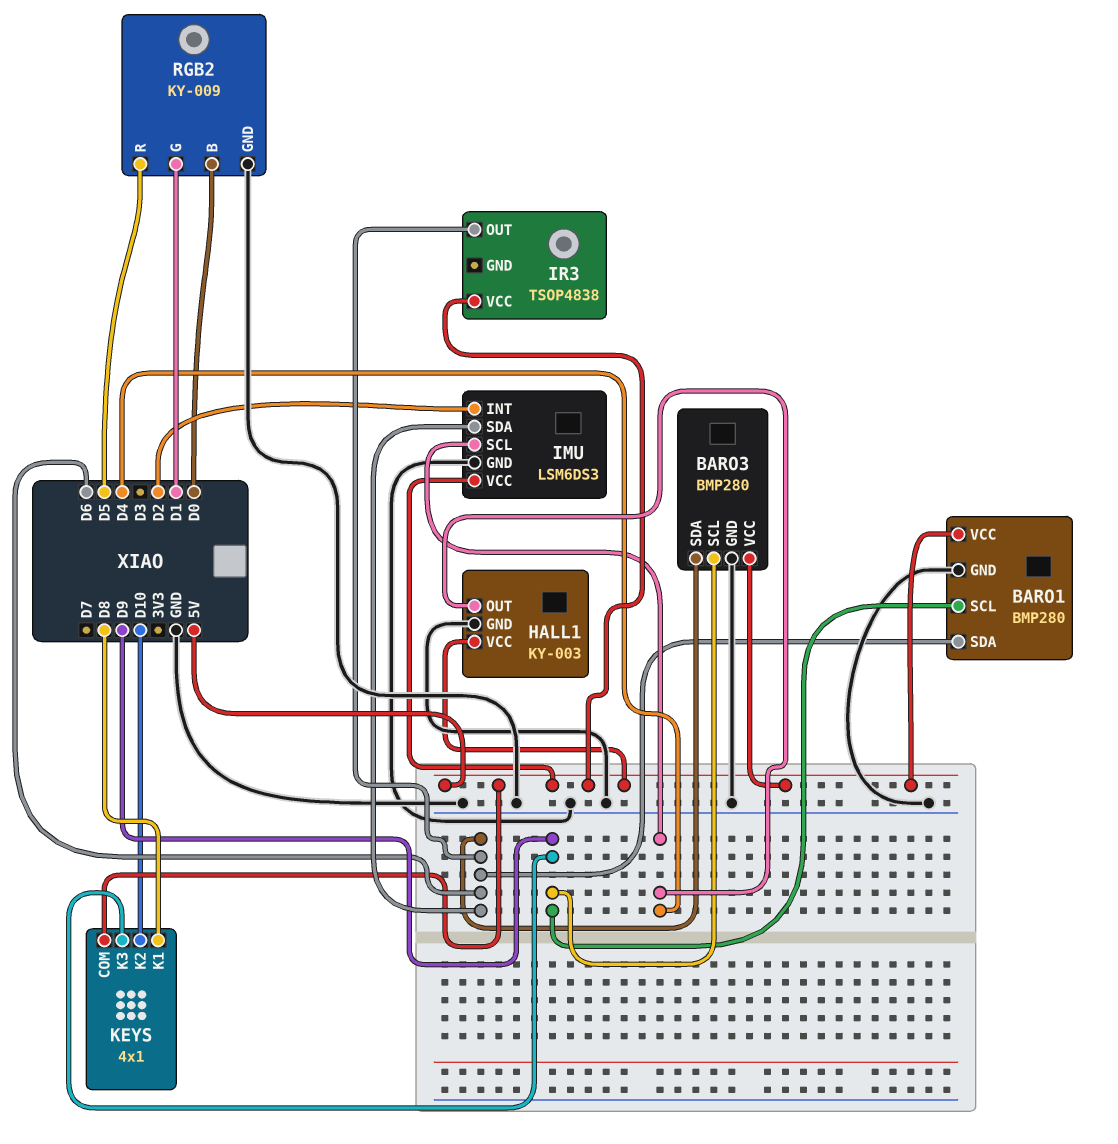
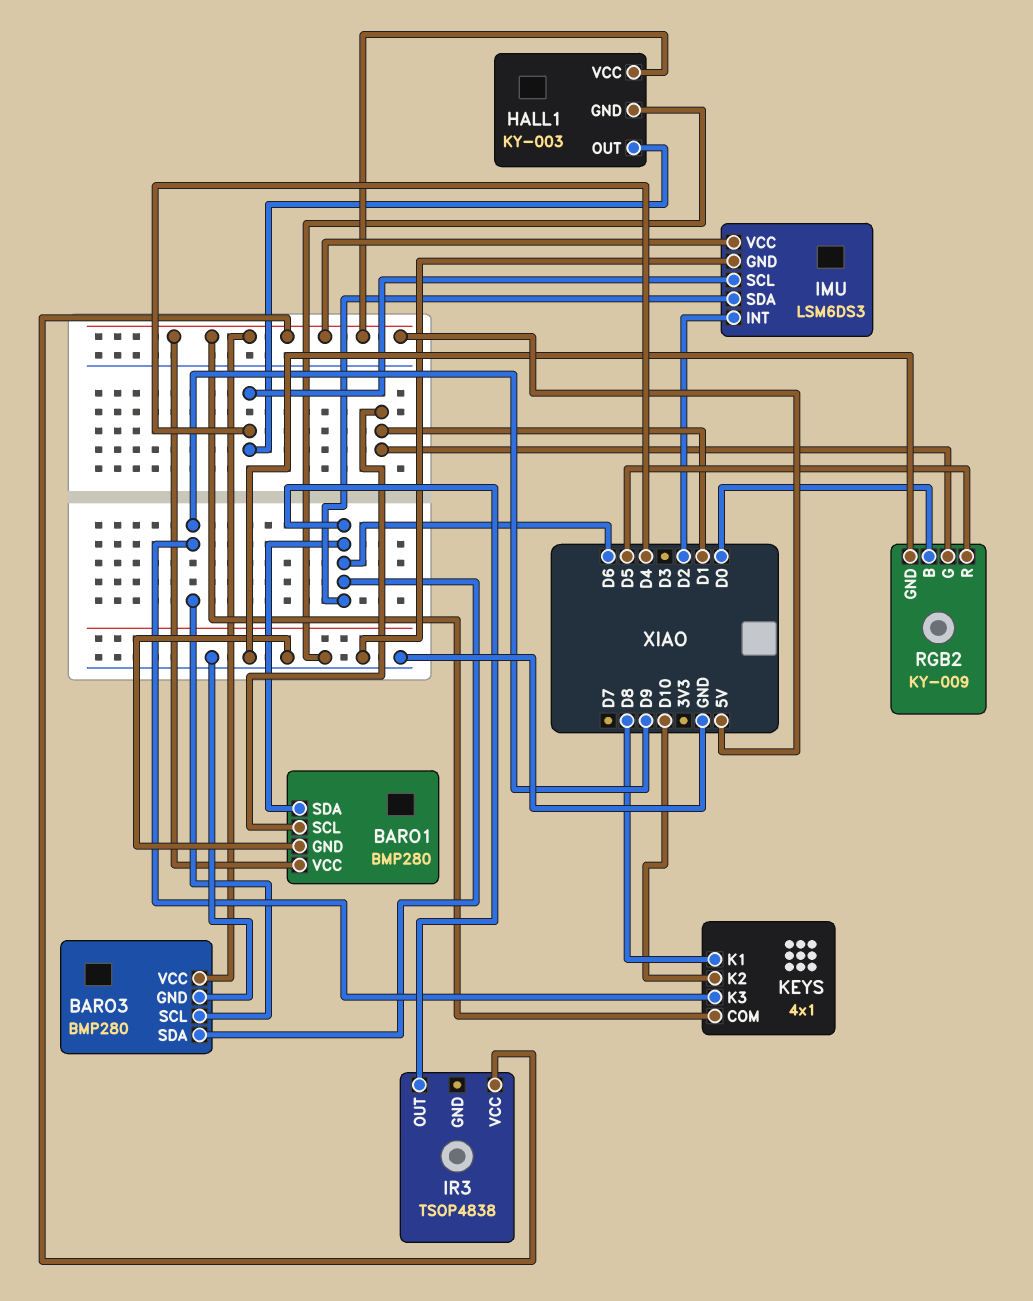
BARO1 pin SCL: D9 -> D1

